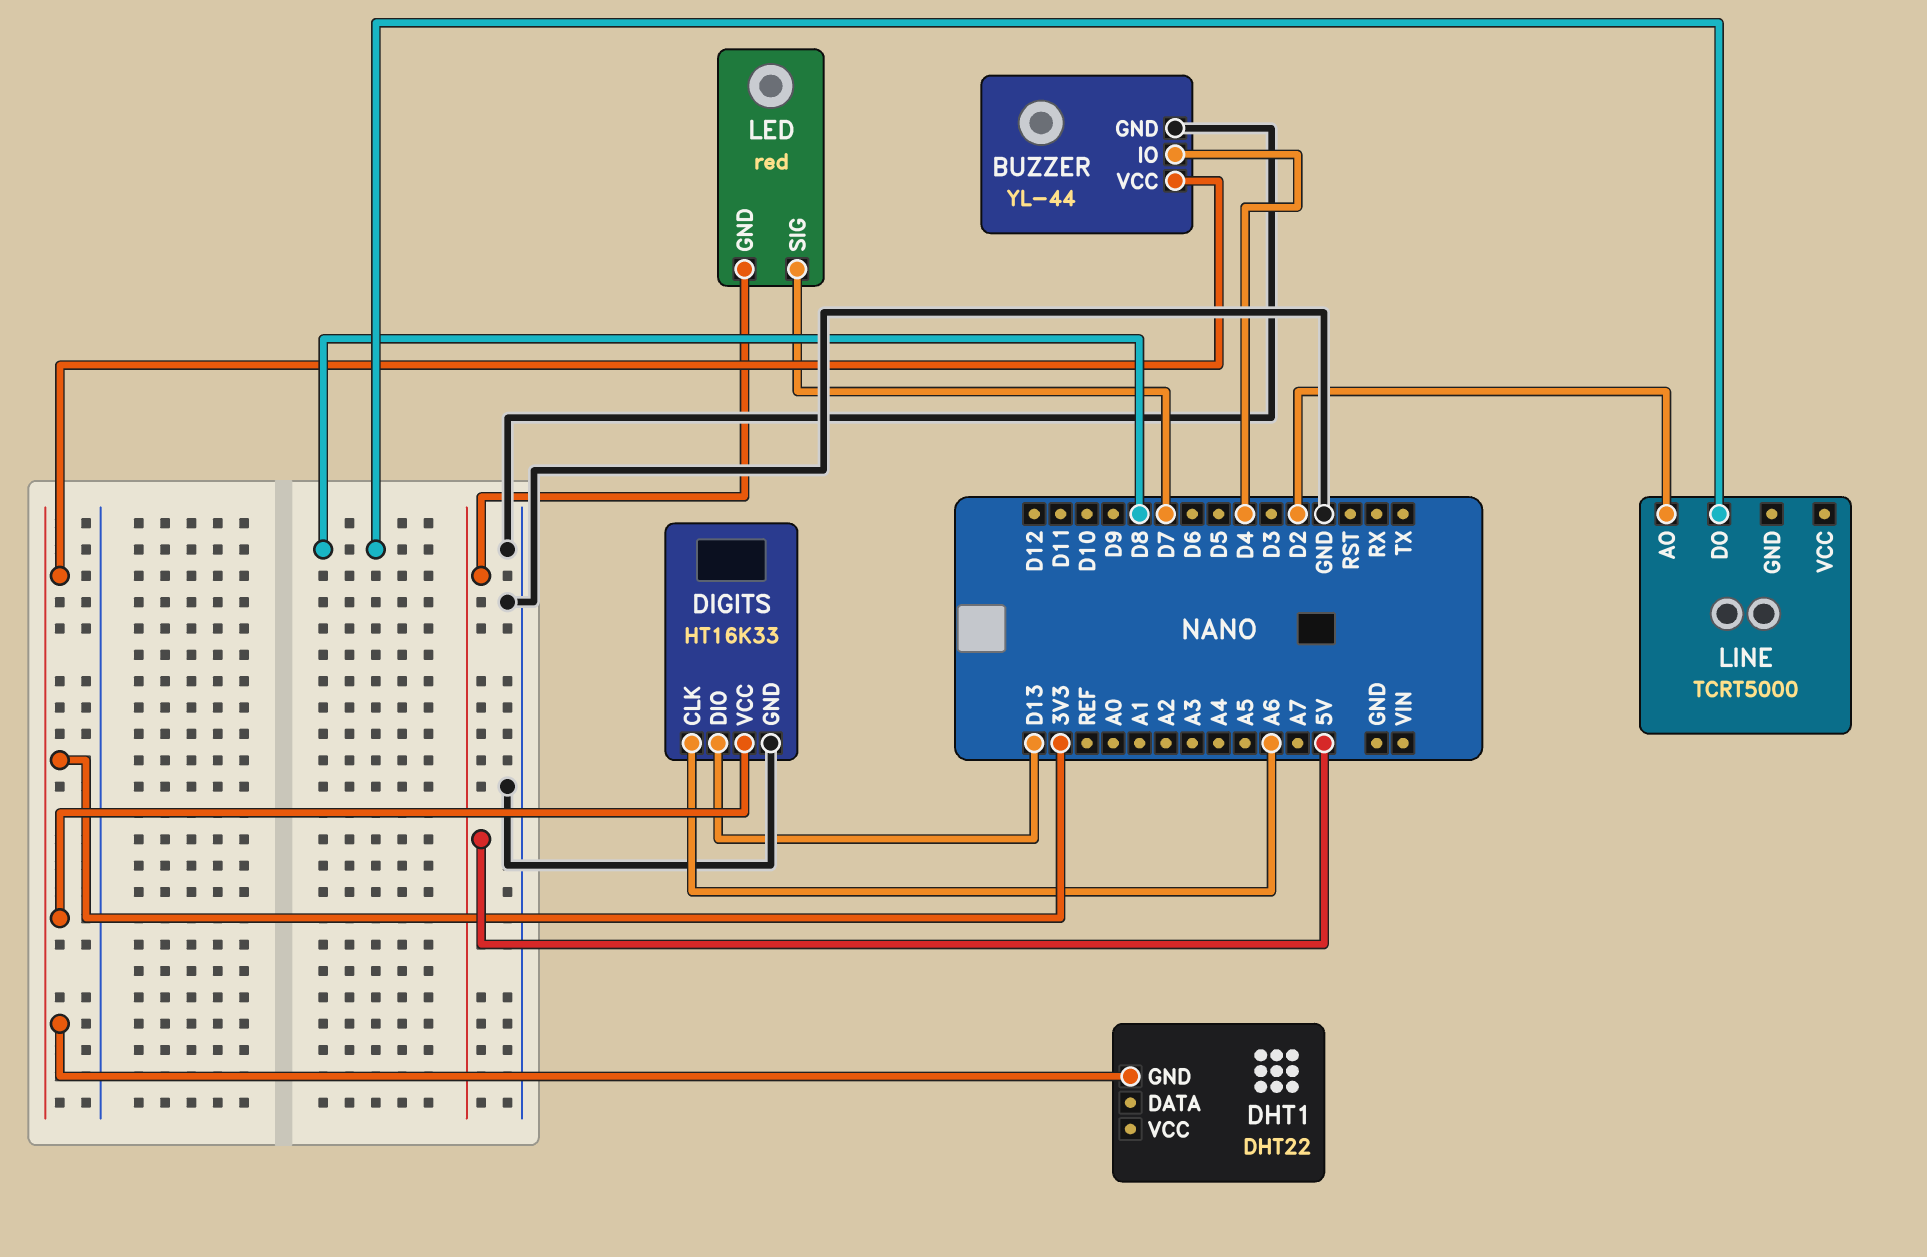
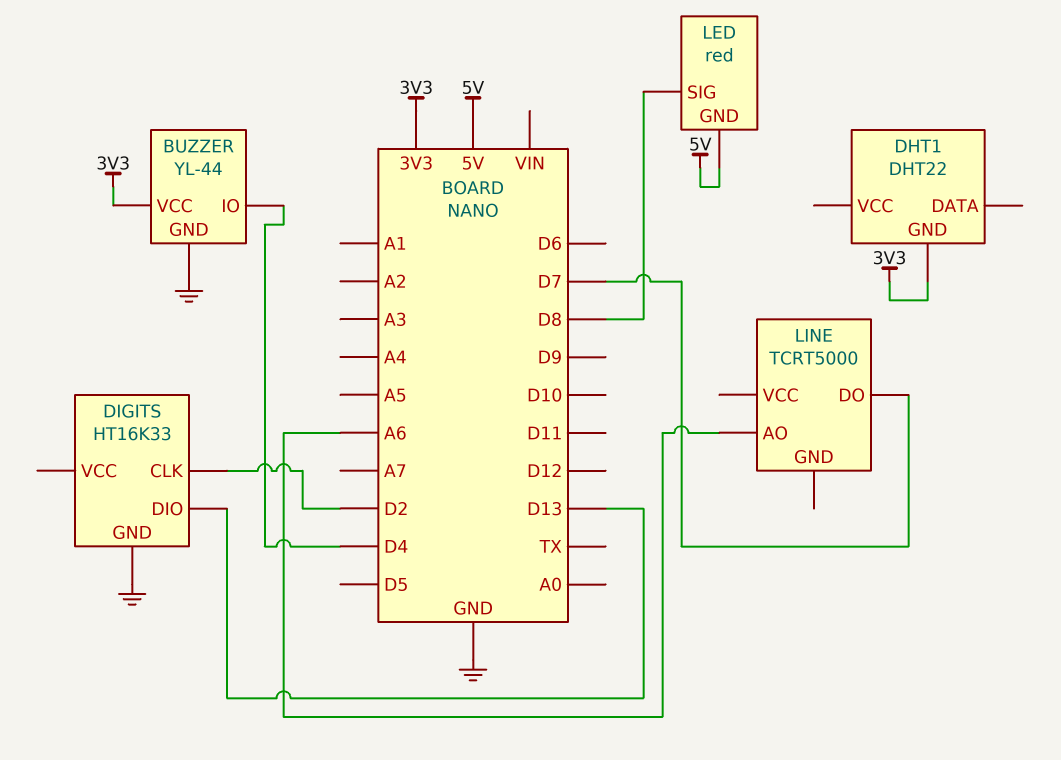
DIGITS pin CLK: A6 -> D2
DIGITS pin VCC: 3V3 -> none
LED pin SIG: D7 -> D8
LINE pin AO: D2 -> A6
LINE pin DO: D8 -> D7

